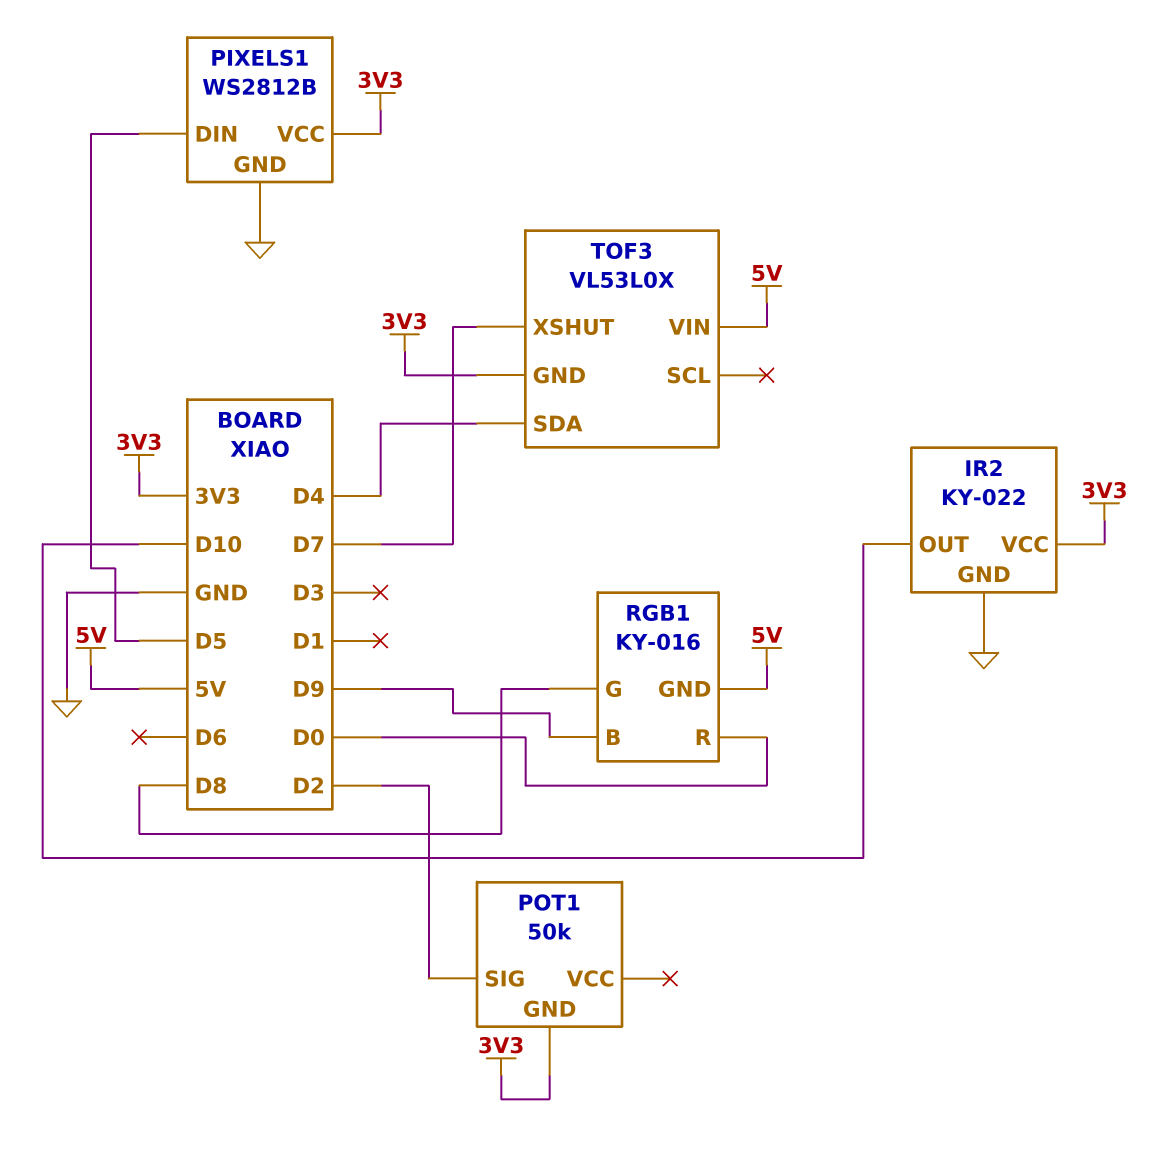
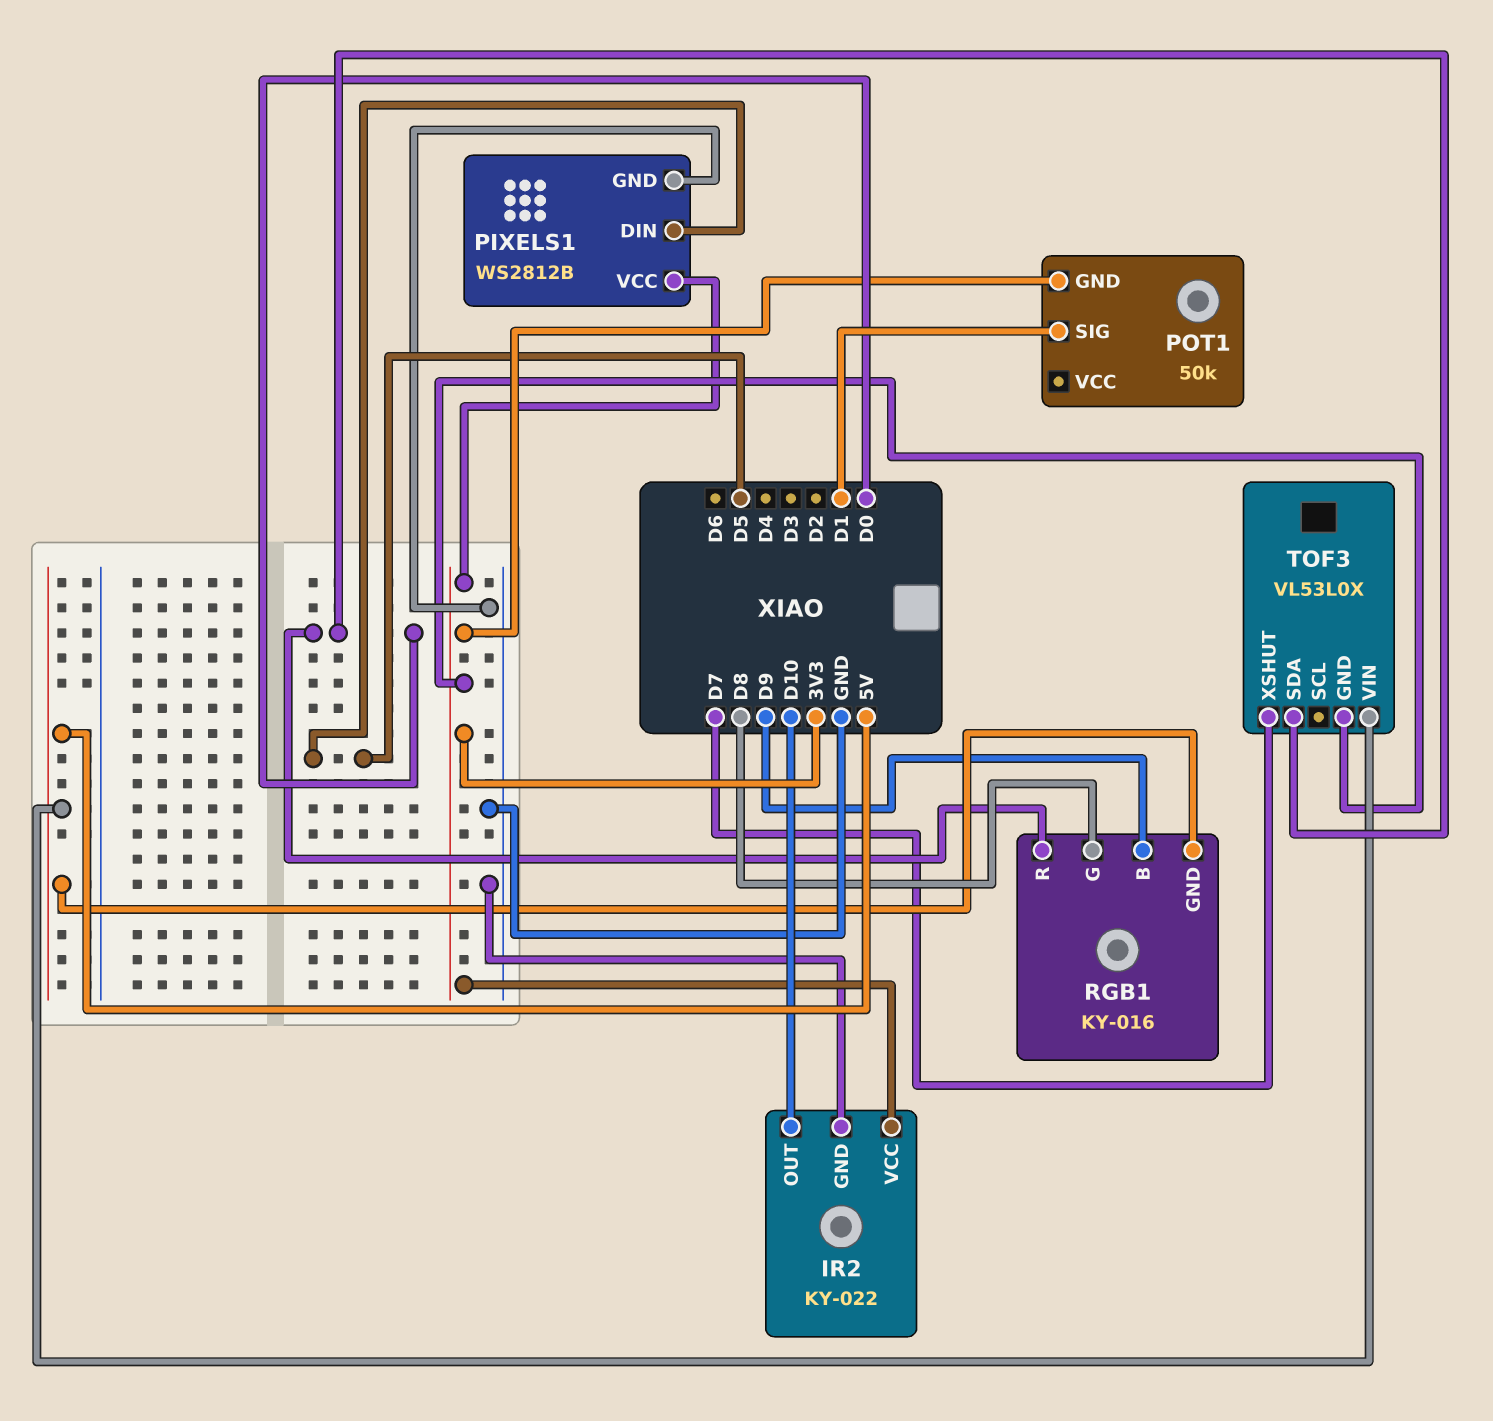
POT1 pin SIG: D2 -> D1
TOF3 pin SDA: D4 -> D0

